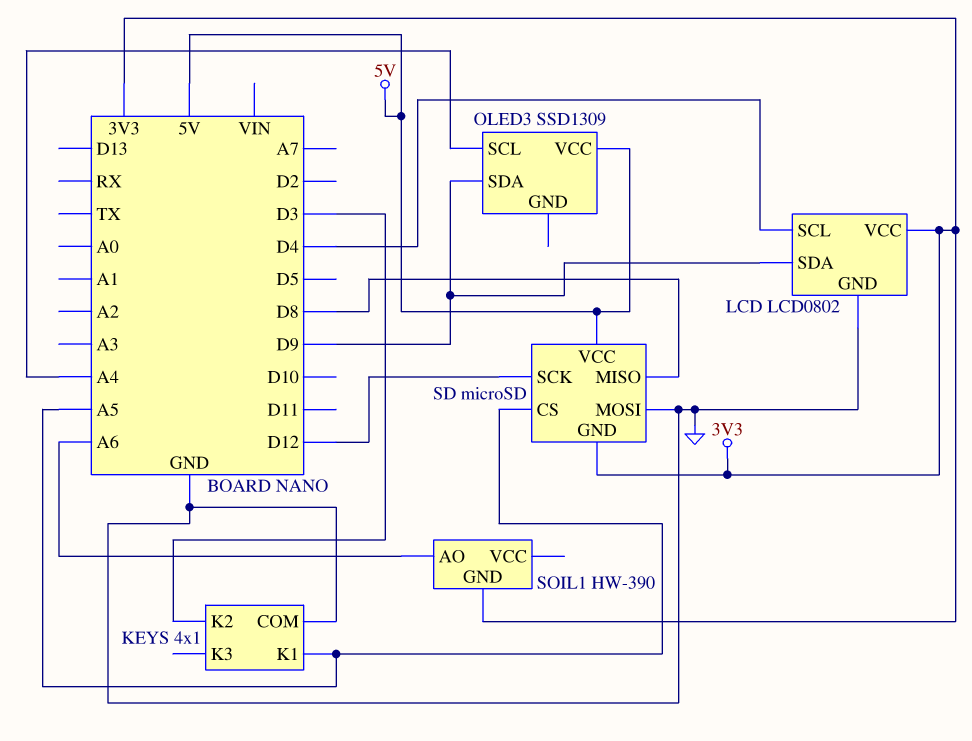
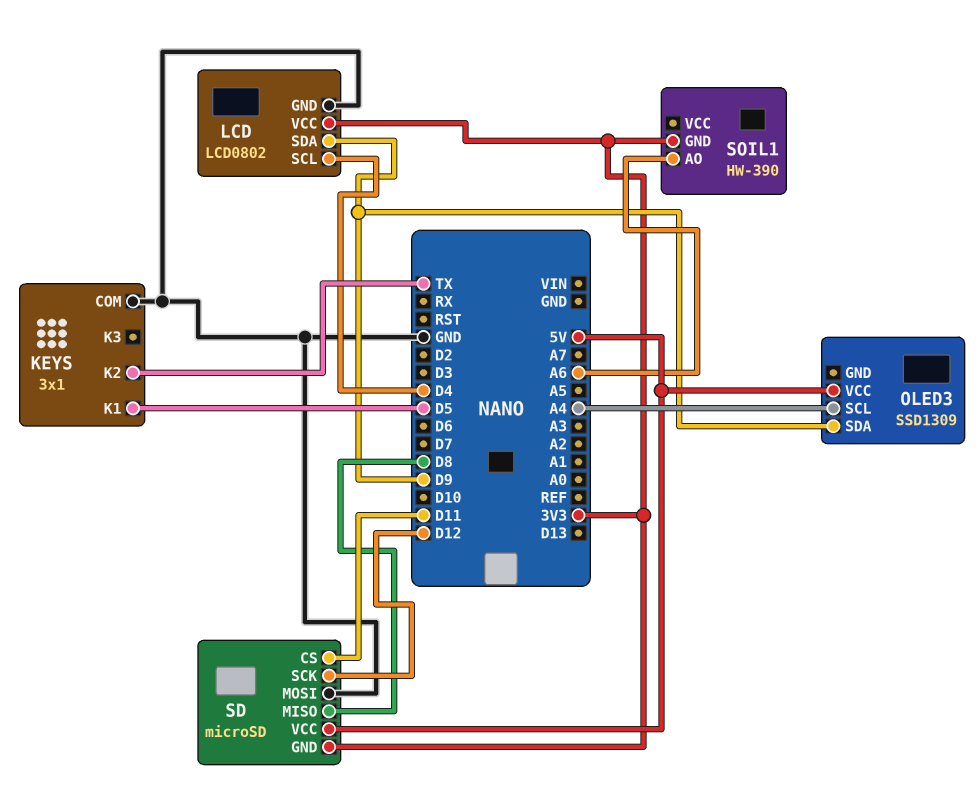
KEYS: 4x1 -> 3x1
KEYS pin K1: A5 -> D5
KEYS pin K2: D3 -> TX
SD pin CS: A5 -> D11

